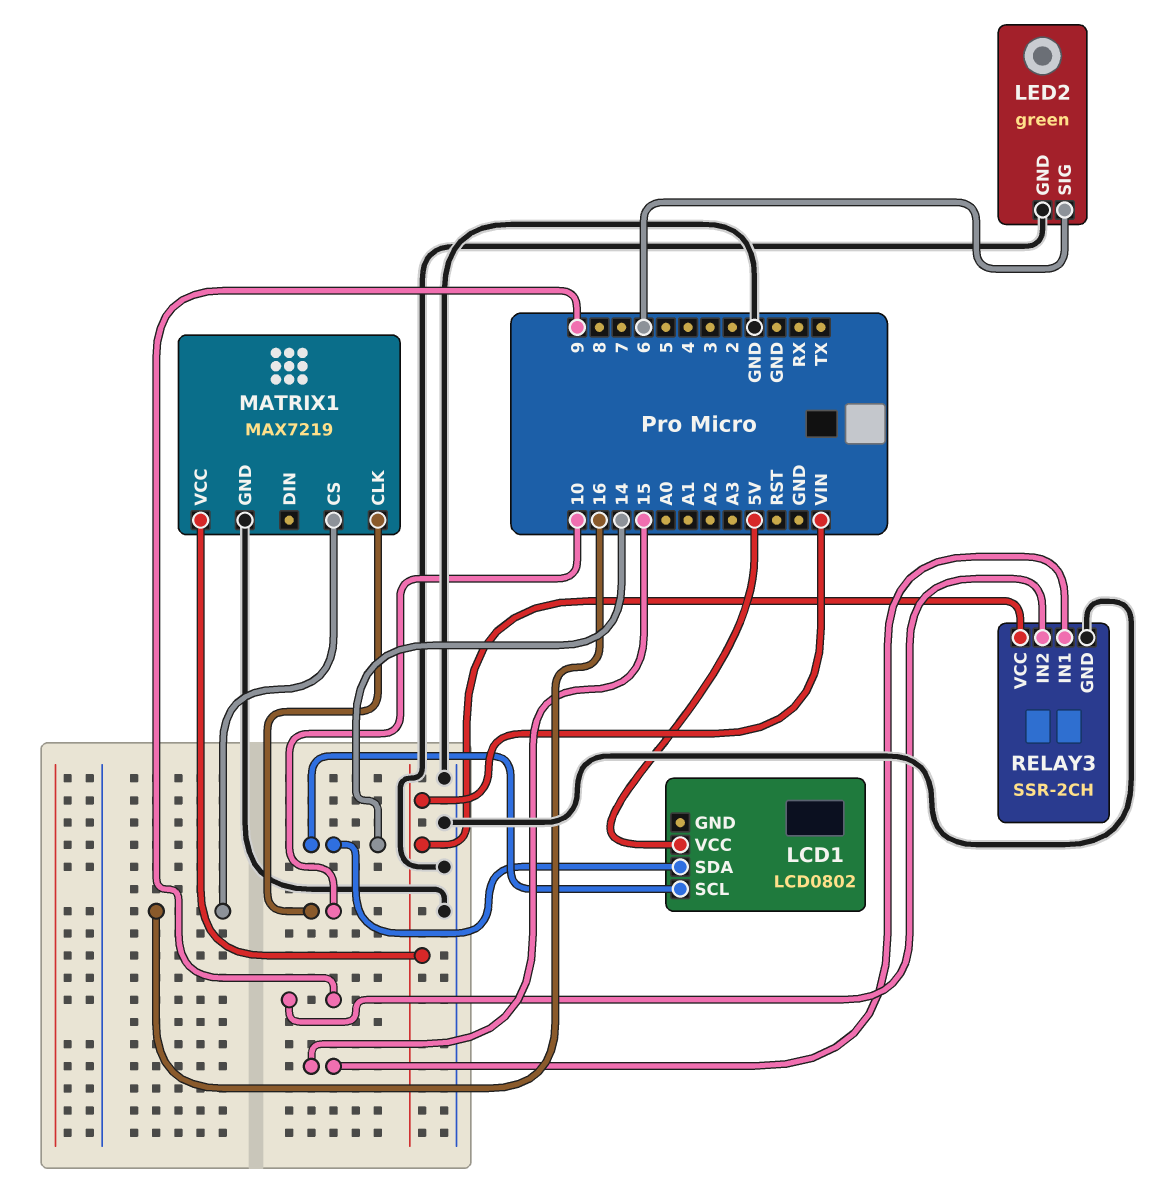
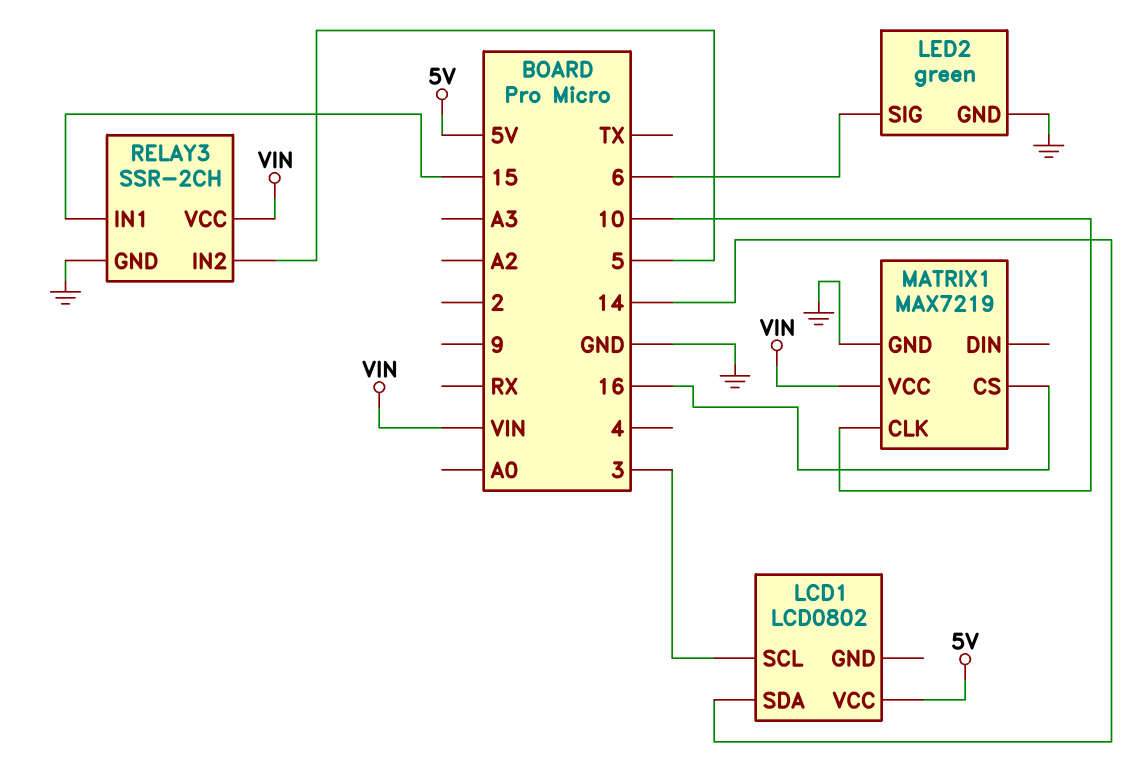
LCD1 pin SCL: 14 -> 3
RELAY3 pin IN2: 9 -> 5

